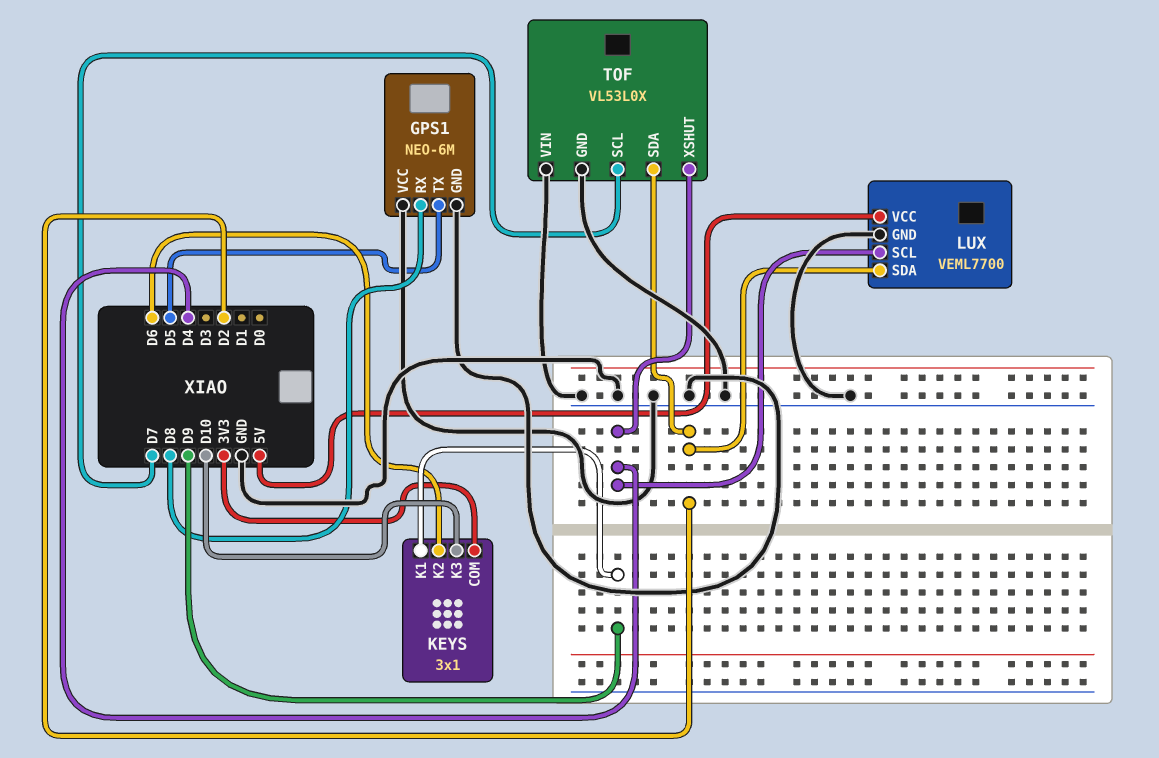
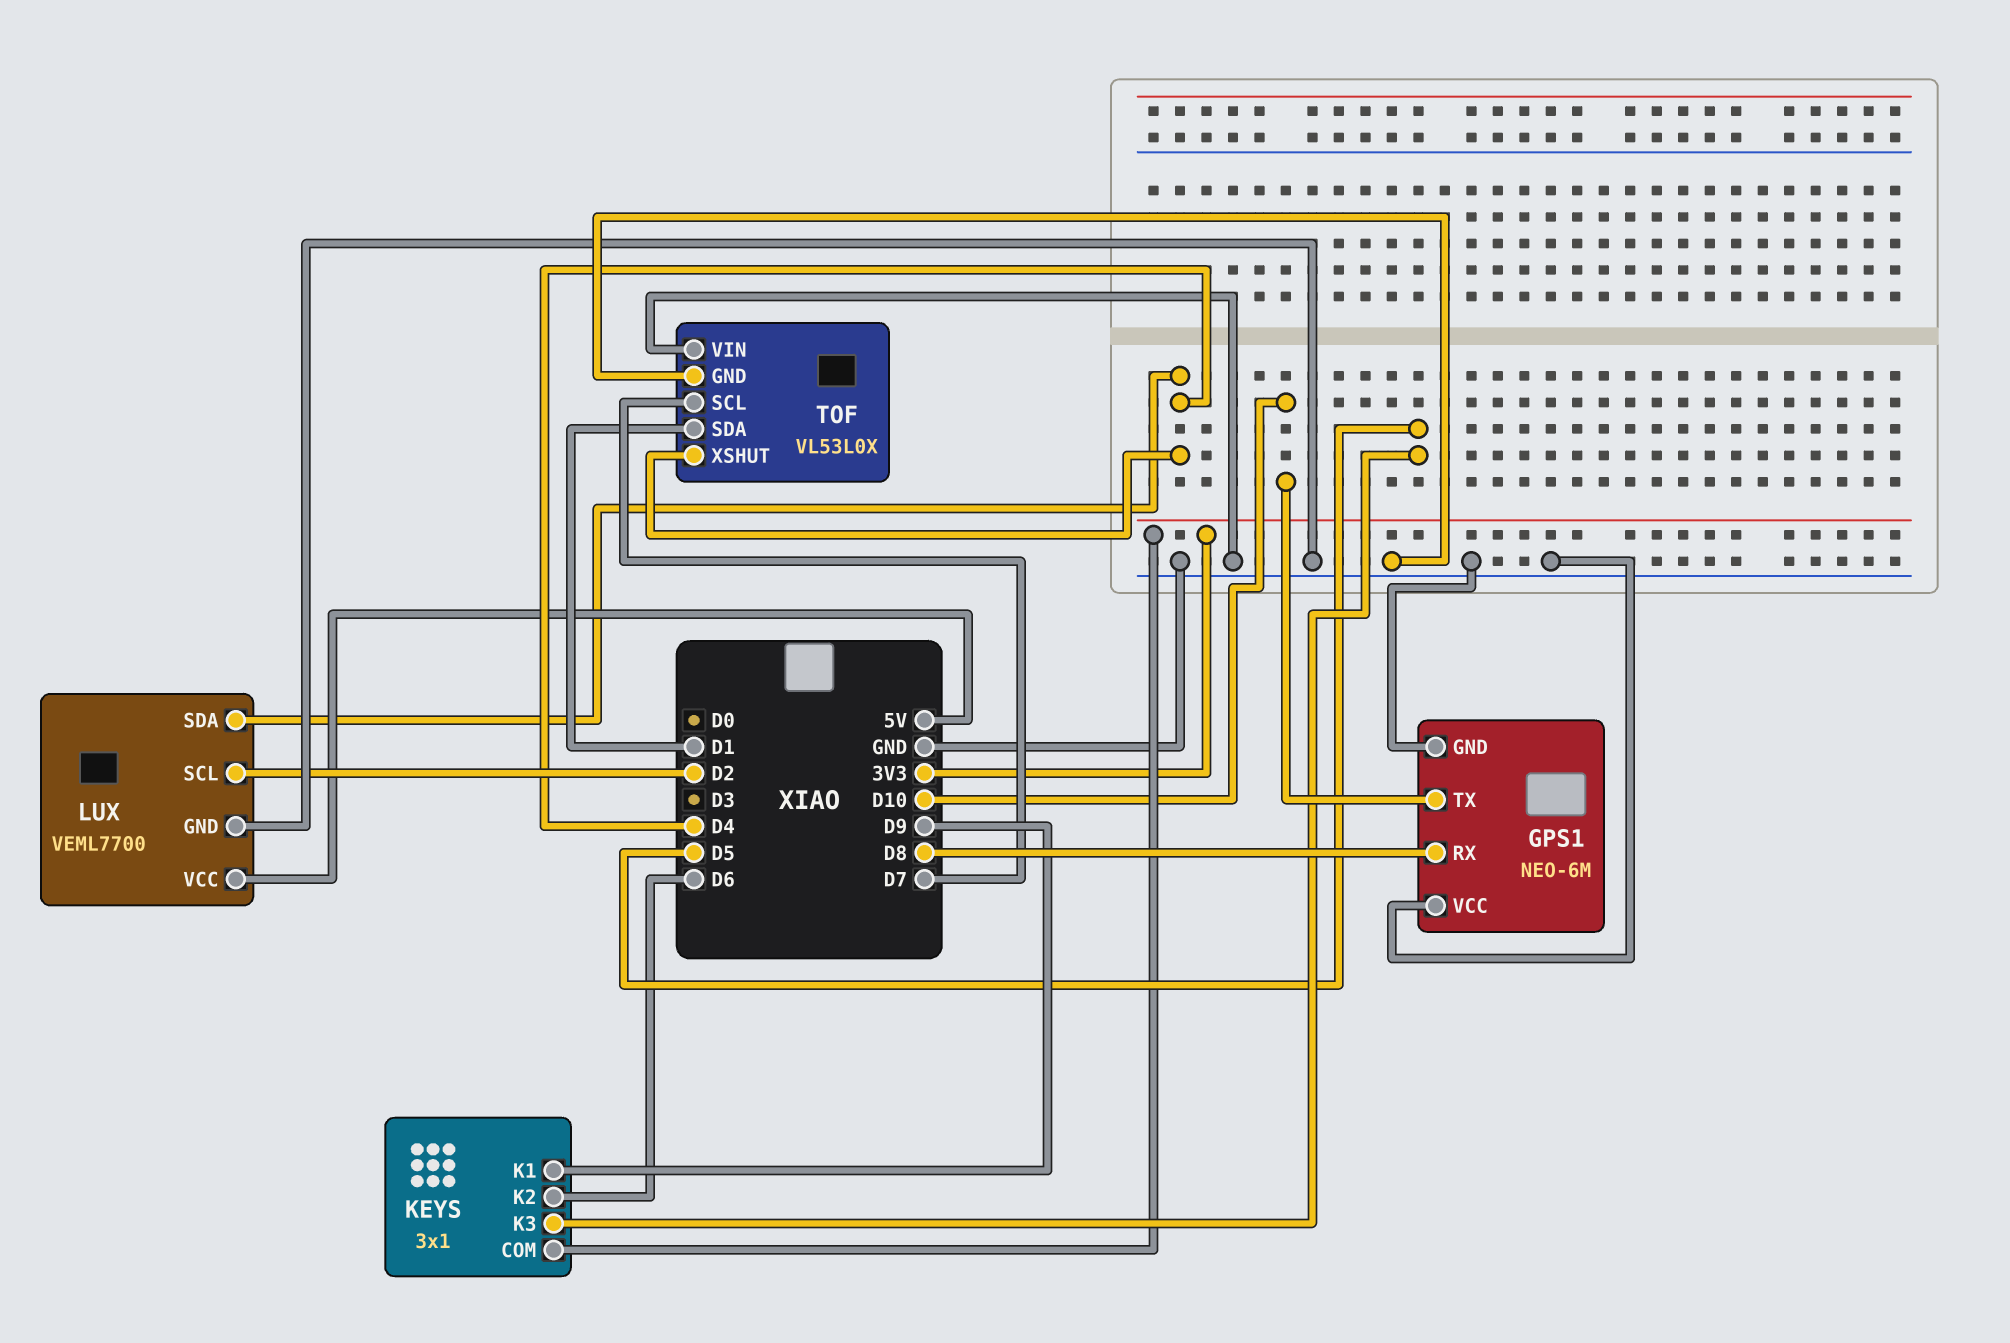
GPS1 pin TX: D5 -> D10
KEYS pin K3: D10 -> D5
LUX pin SCL: D4 -> D2
LUX pin SDA: D2 -> D4
TOF pin SDA: D2 -> D1

